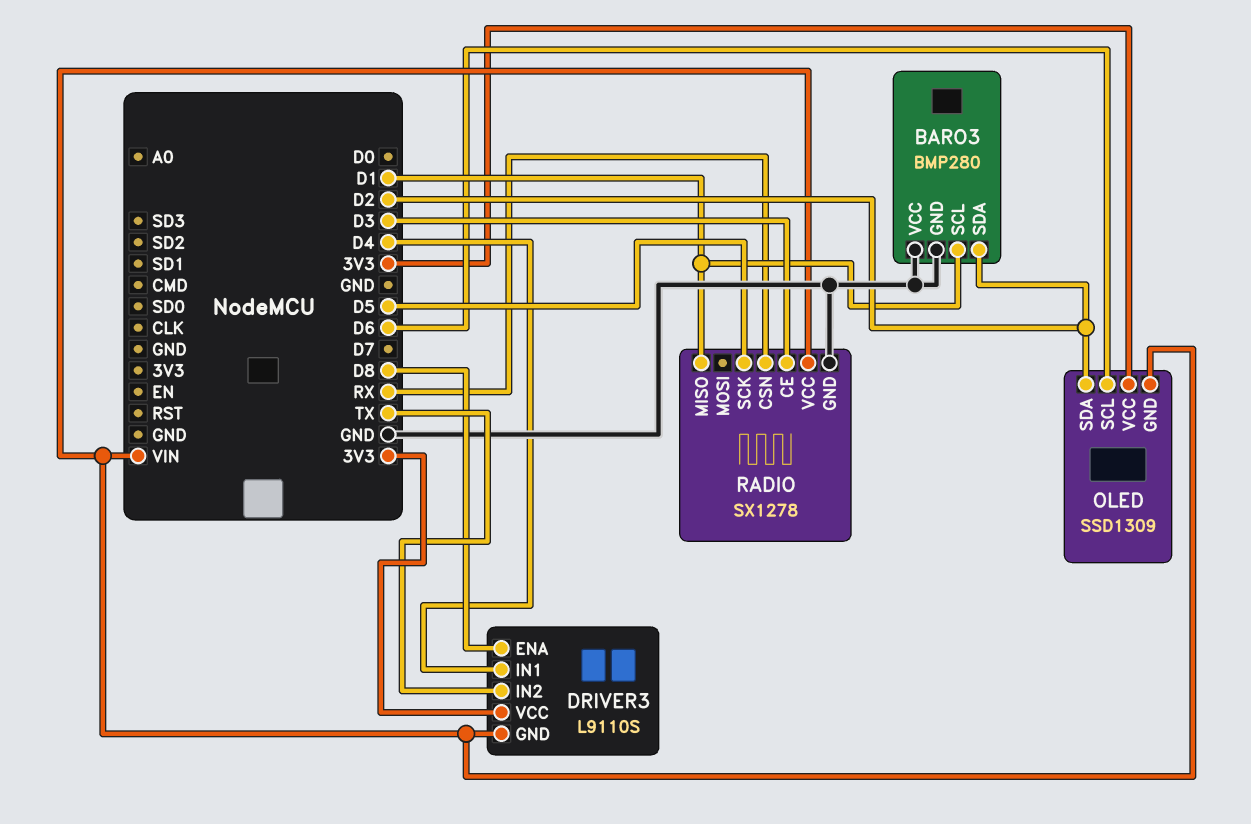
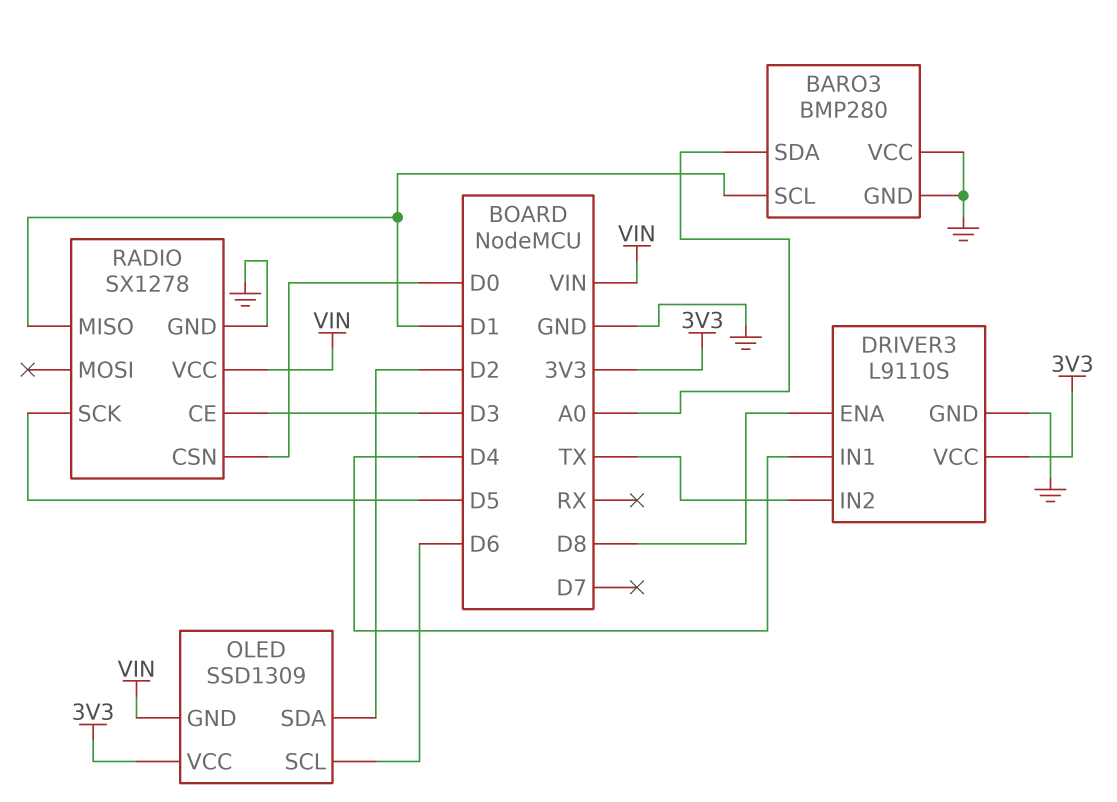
BARO3 pin SDA: D2 -> A0
DRIVER3 pin GND: VIN -> GND
RADIO pin CSN: RX -> D0

